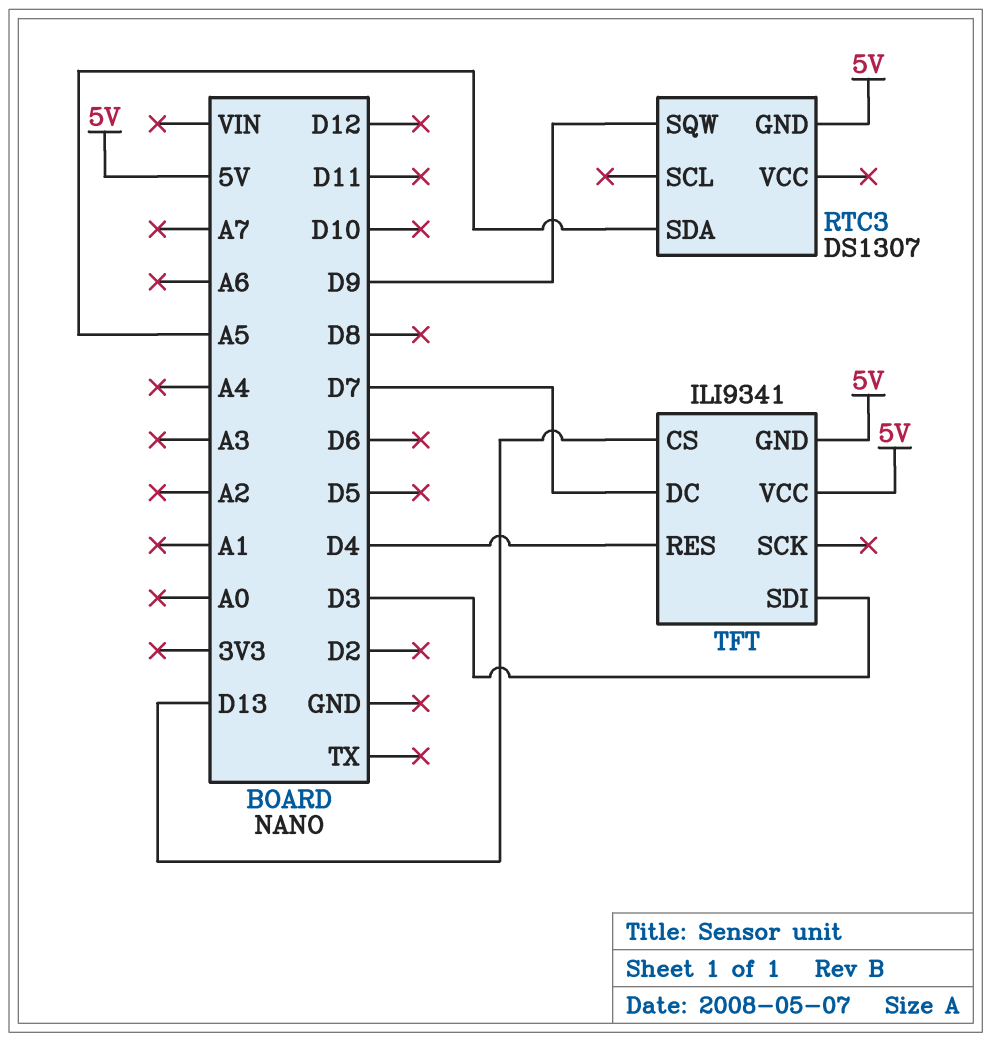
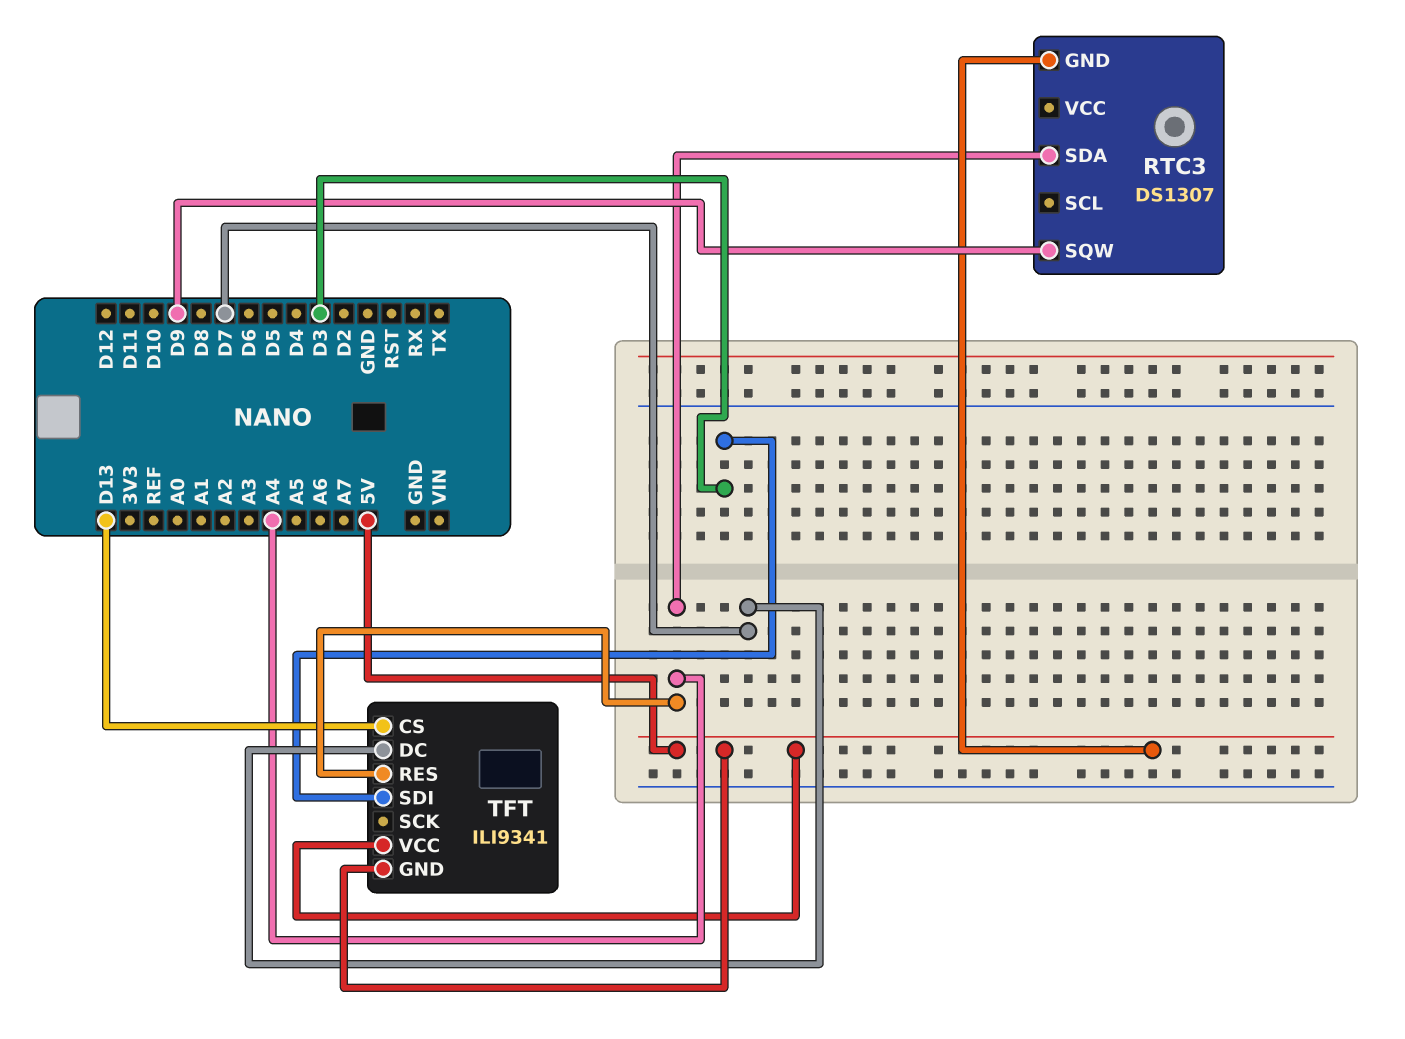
RTC3 pin SDA: A5 -> A4
TFT pin RES: D4 -> A4

